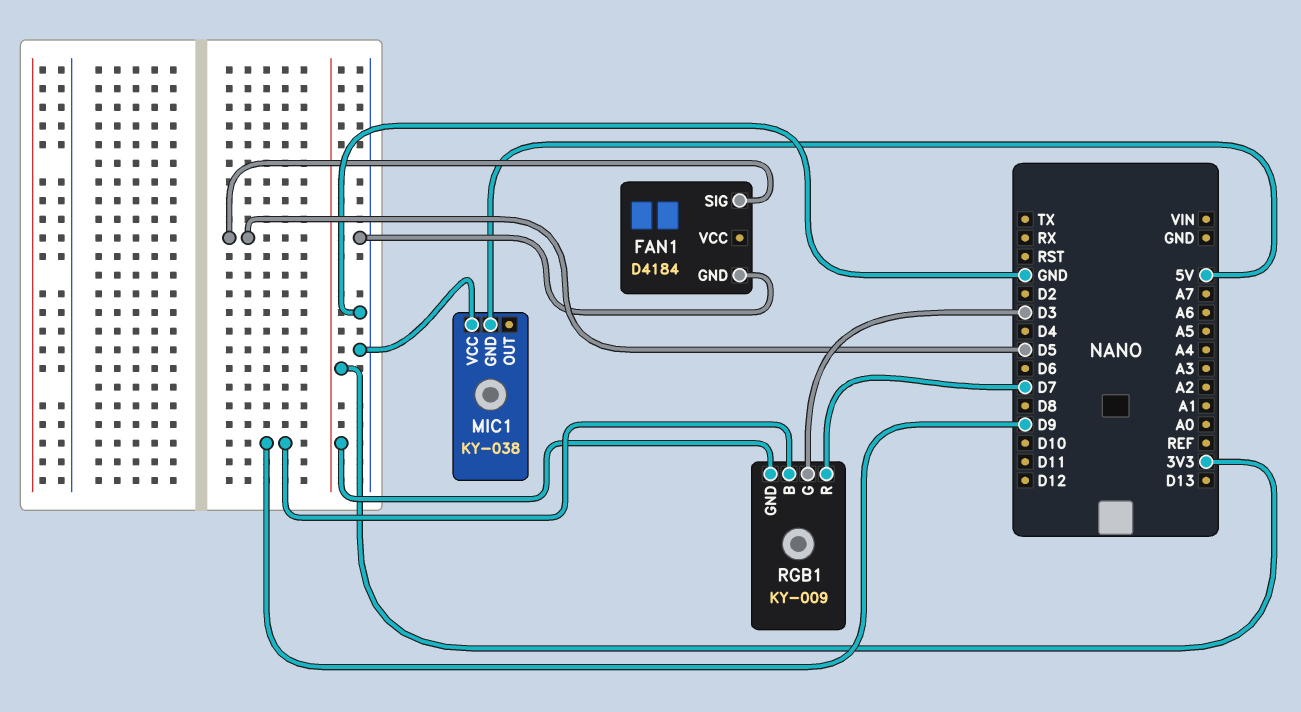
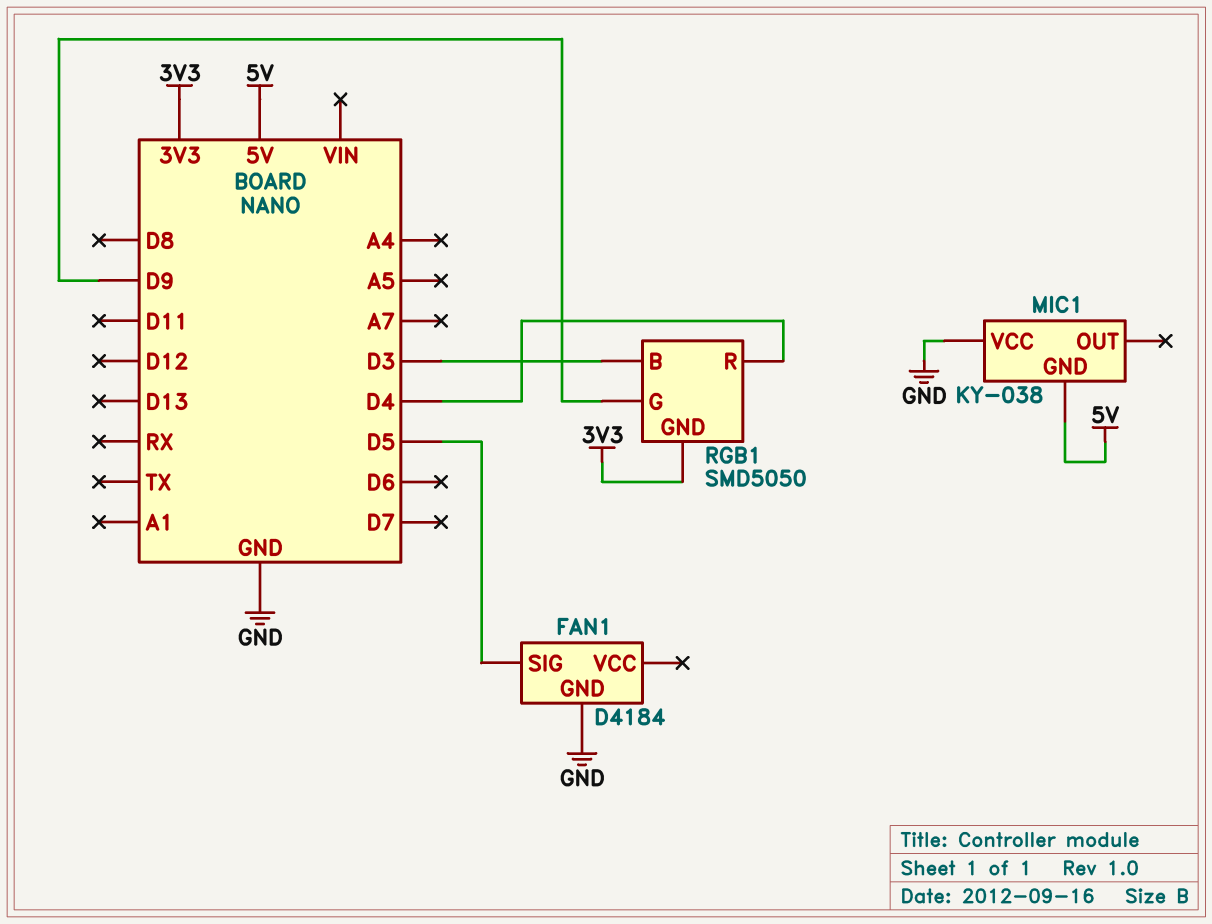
RGB1: KY-009 -> SMD5050
RGB1 pin B: D9 -> D3
RGB1 pin G: D3 -> D9
RGB1 pin R: D7 -> D4

